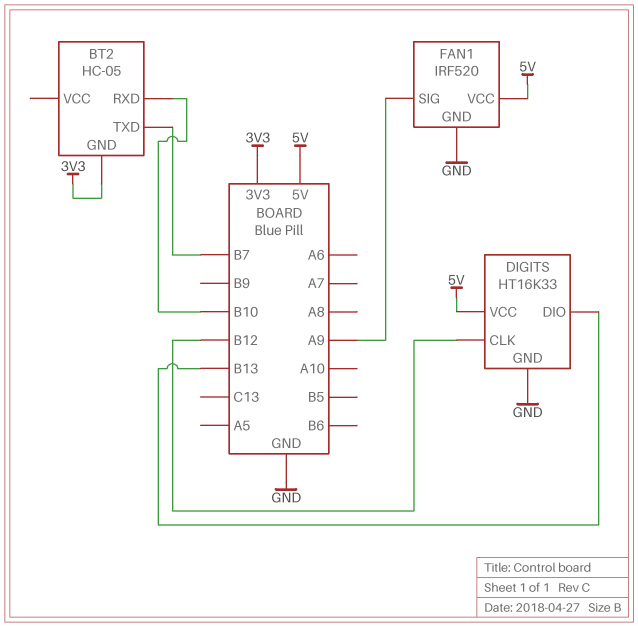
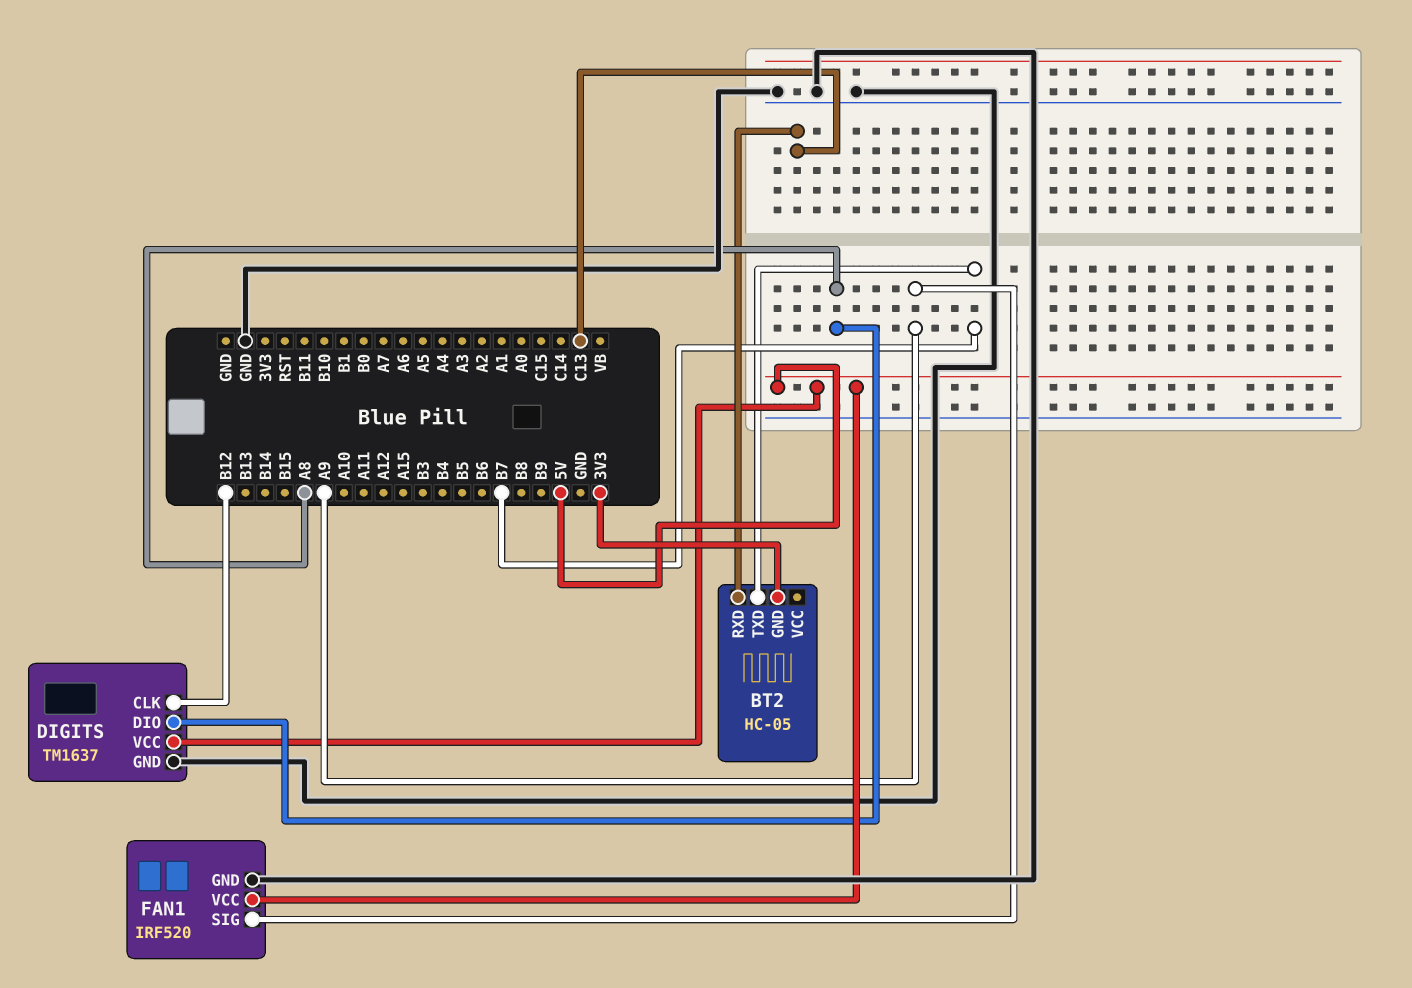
BT2 pin RXD: B10 -> C13
DIGITS: HT16K33 -> TM1637
DIGITS pin DIO: B13 -> A8

